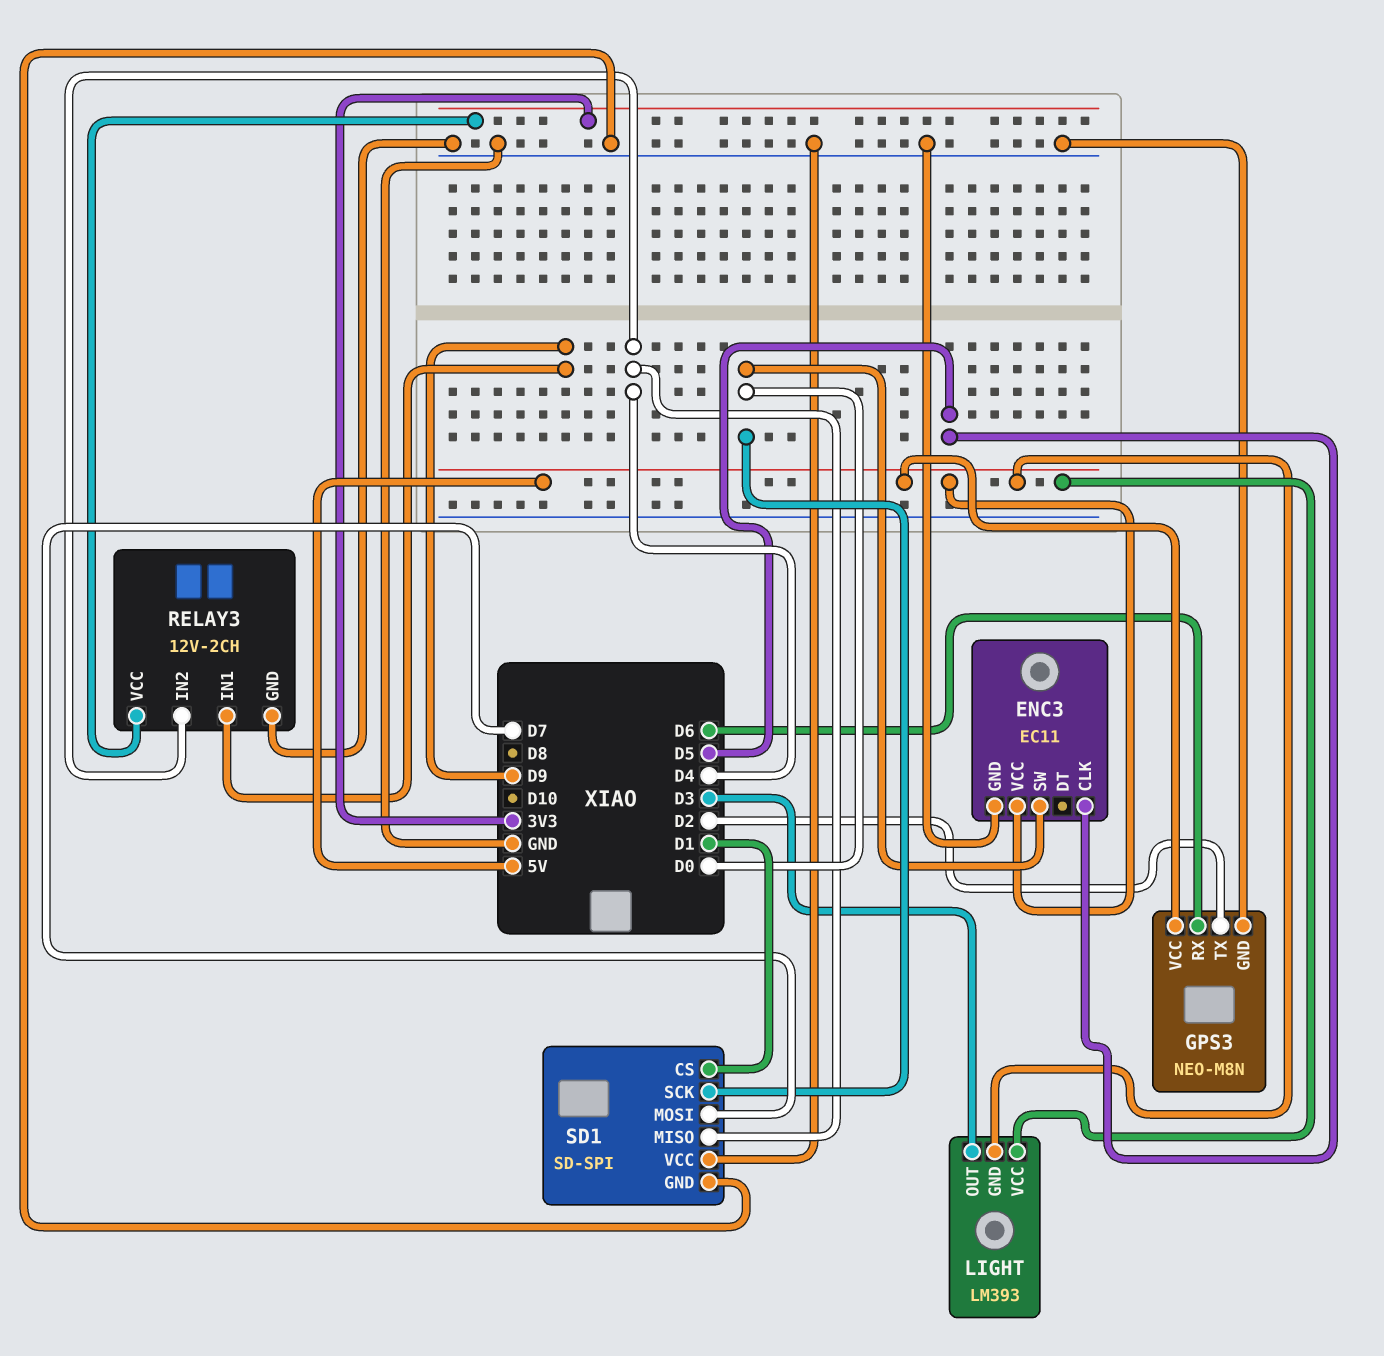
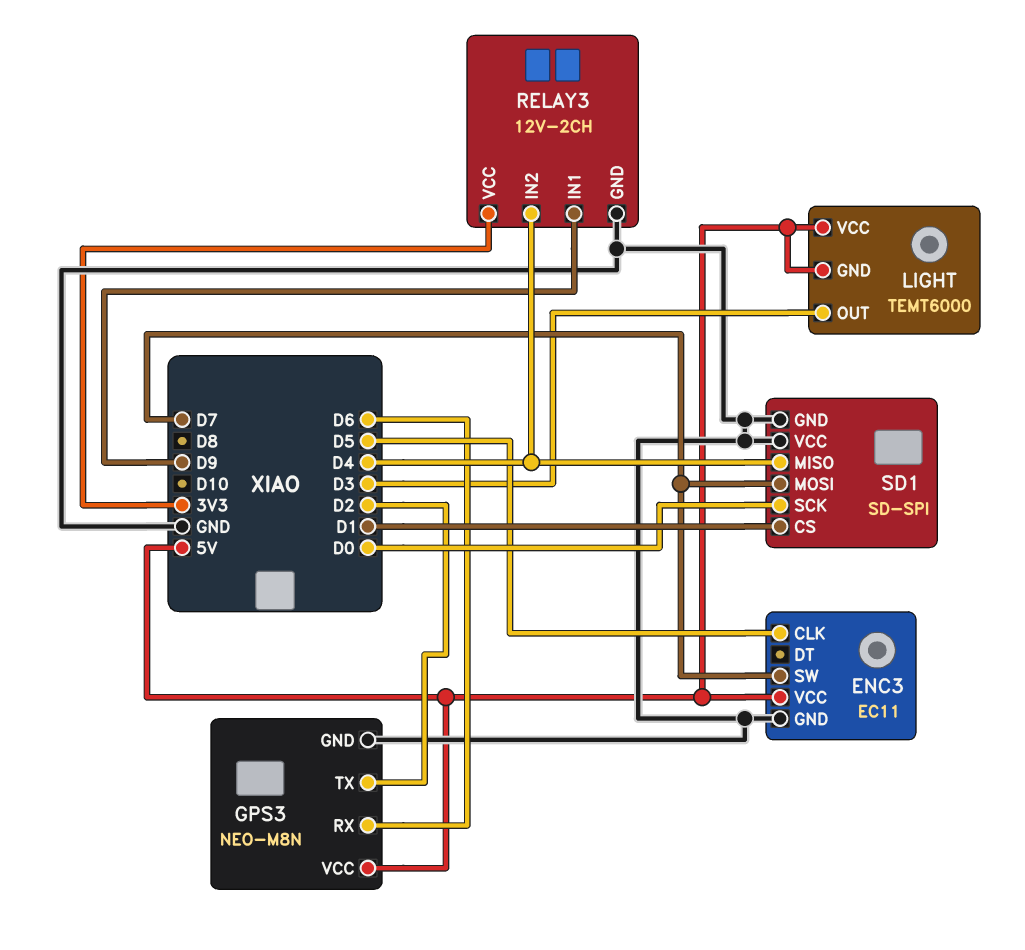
ENC3 pin SW: D0 -> D7
LIGHT: LM393 -> TEMT6000

